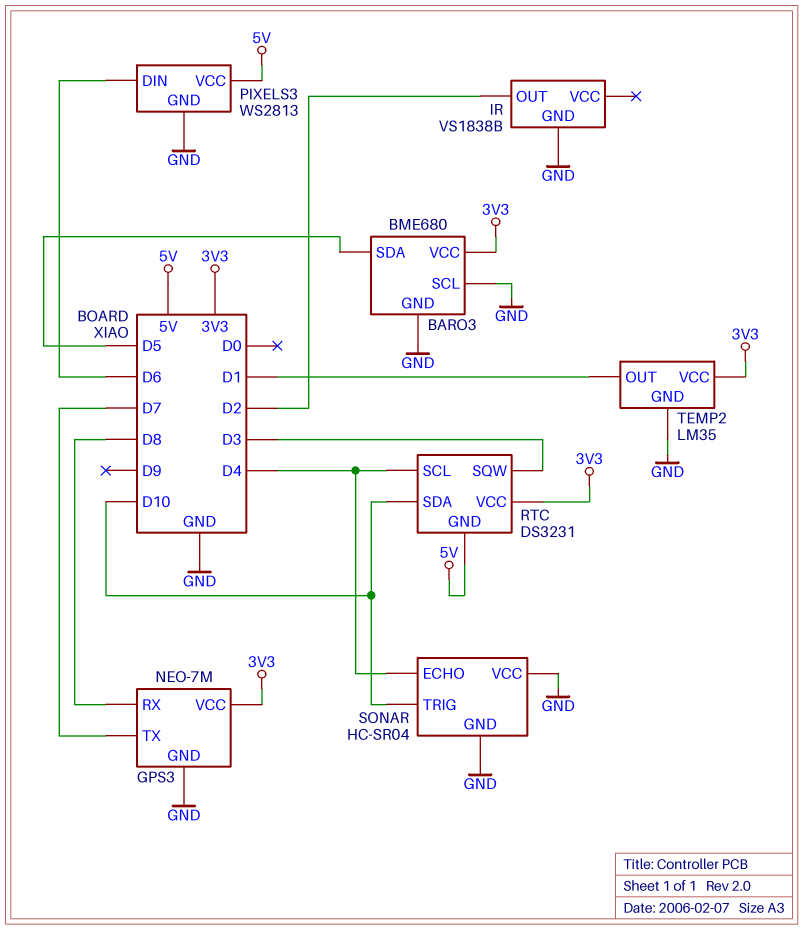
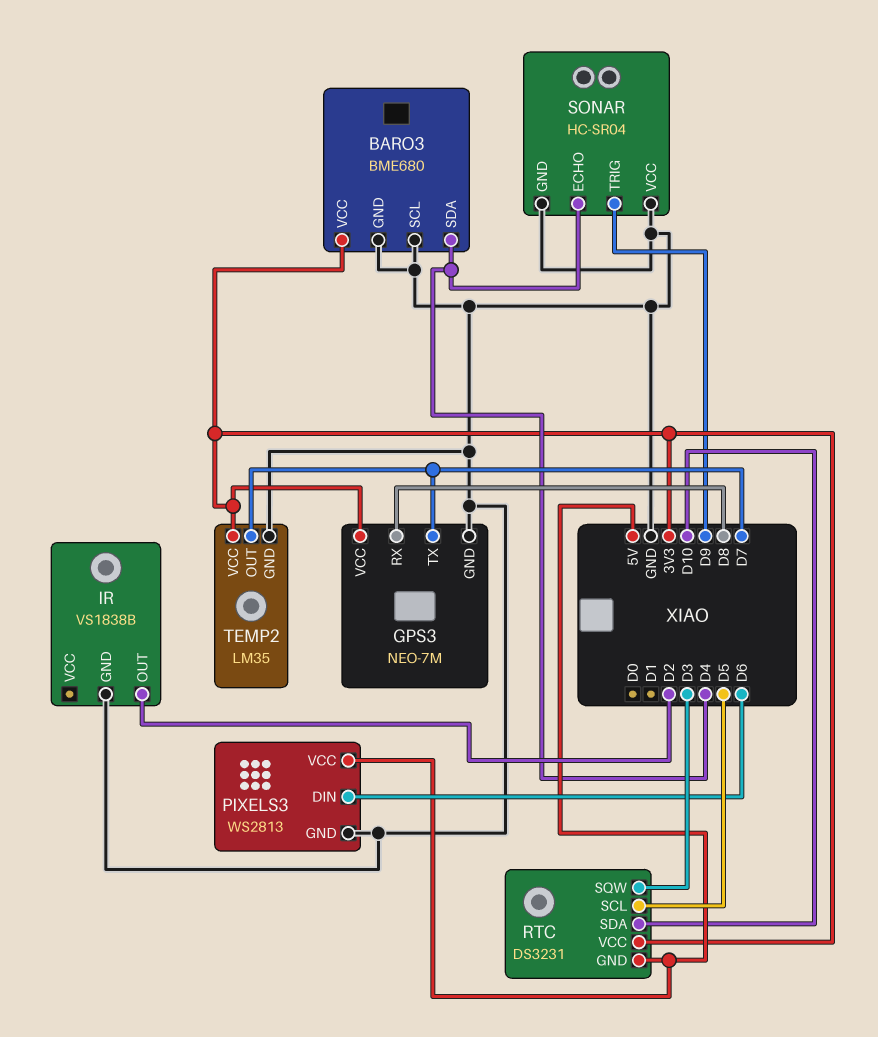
BARO3 pin SDA: D5 -> D4
RTC pin SCL: D4 -> D5
SONAR pin TRIG: D10 -> D9
TEMP2 pin OUT: D1 -> D7

